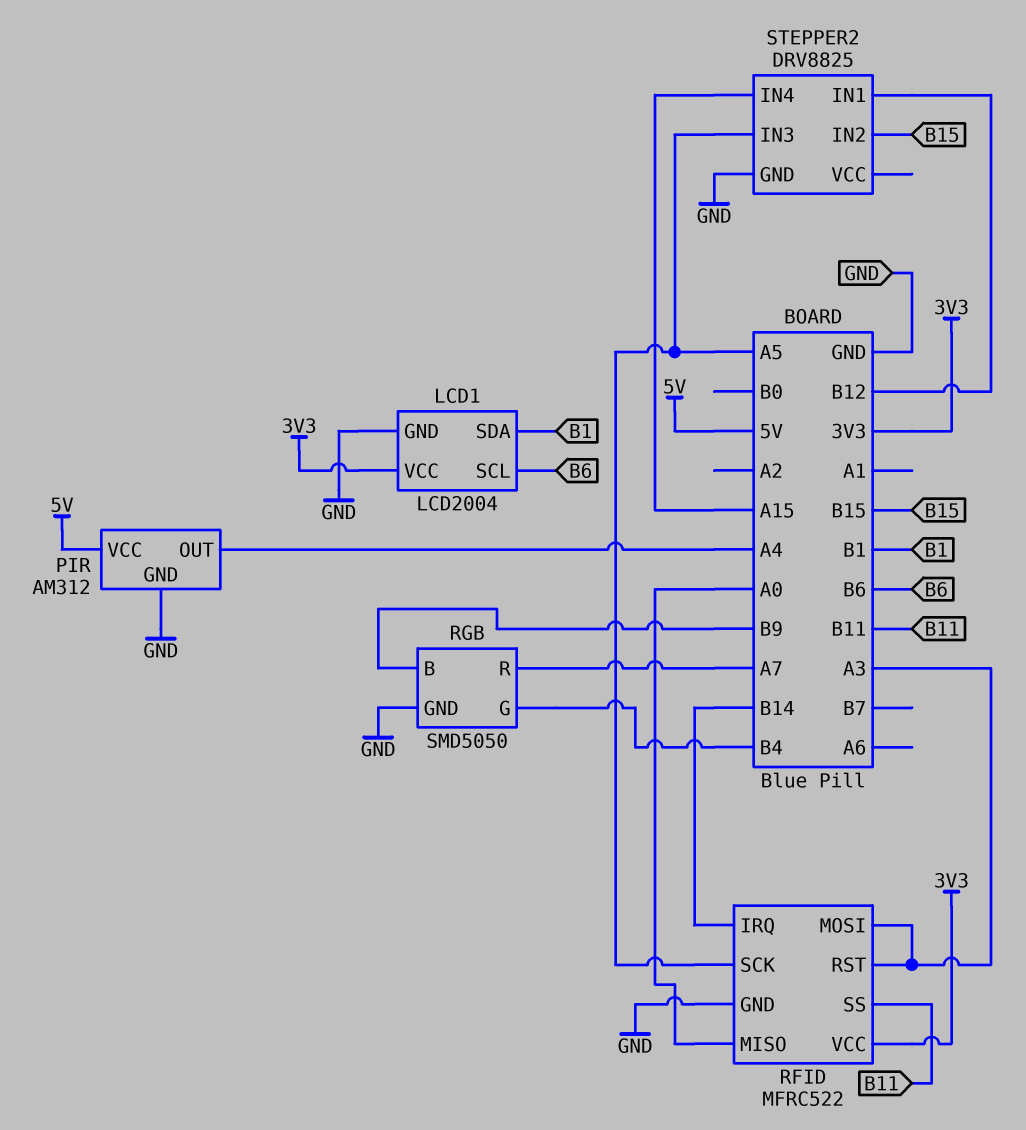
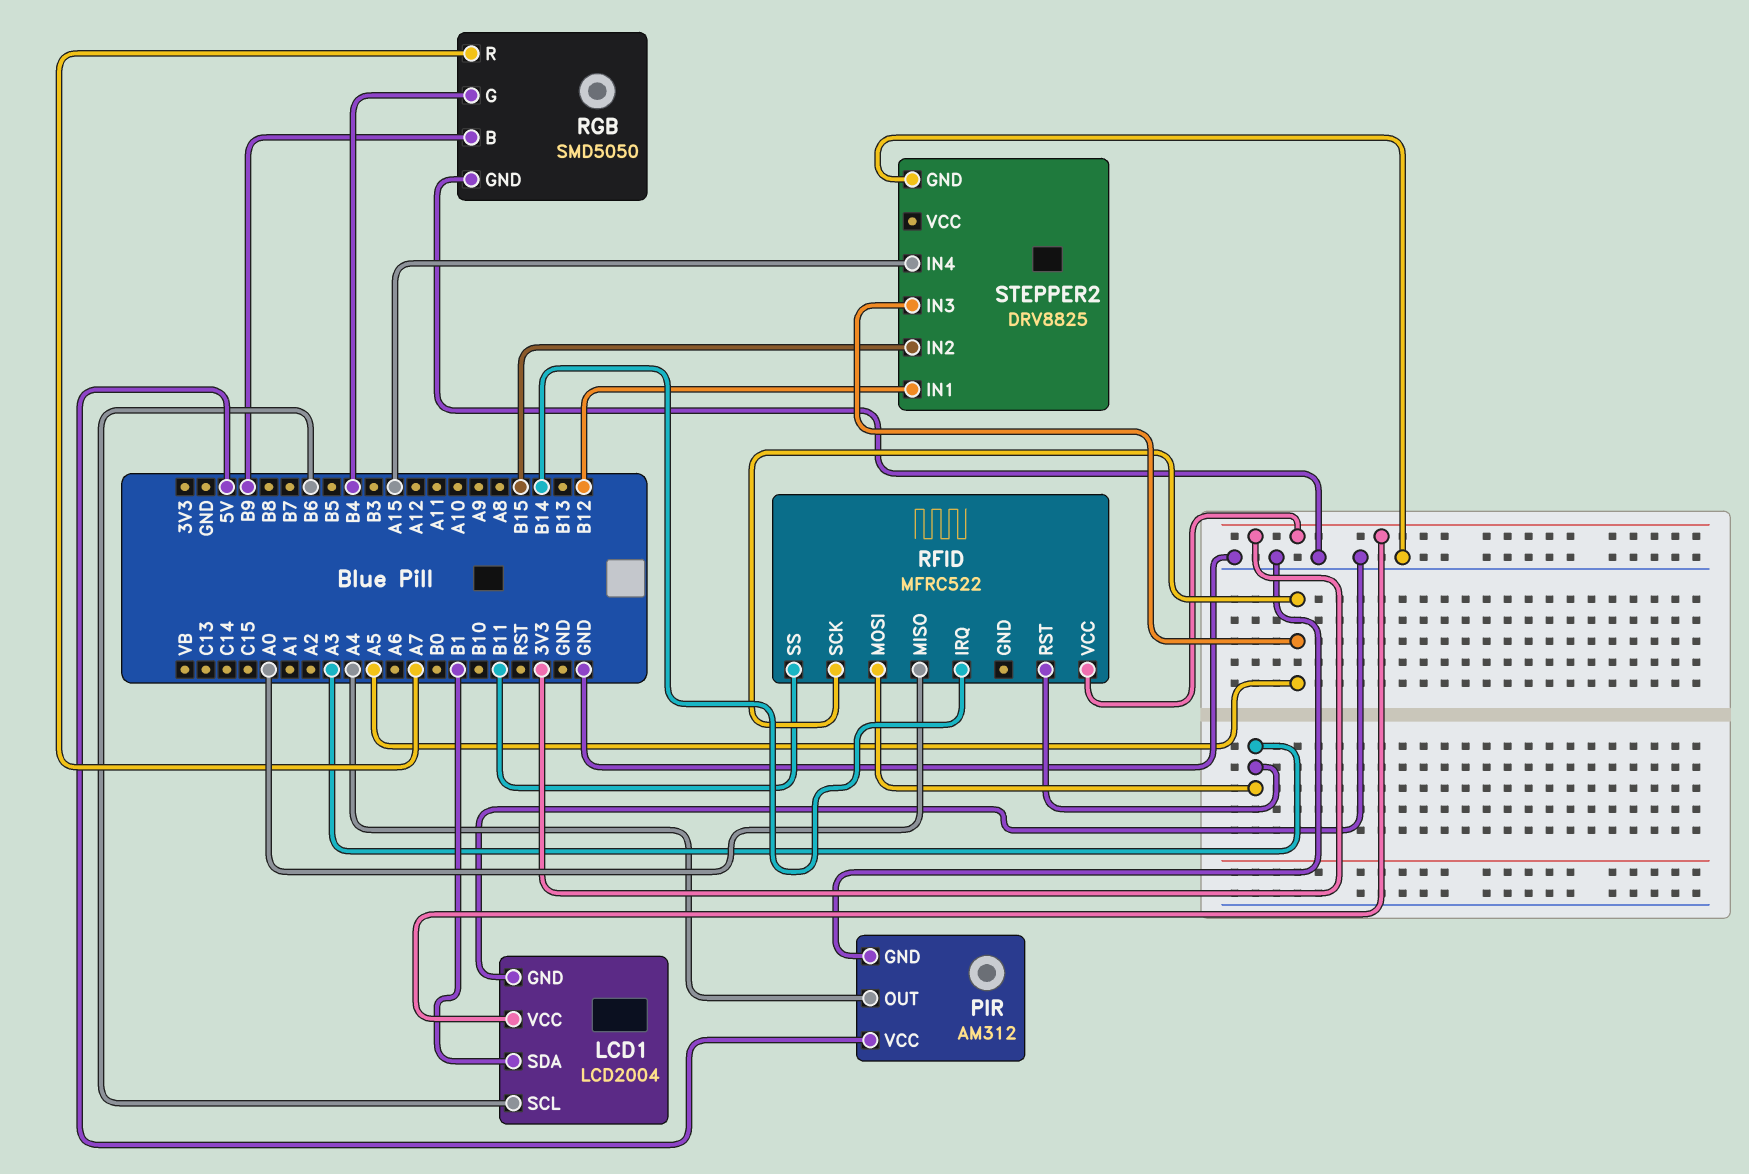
RFID pin GND: GND -> none

